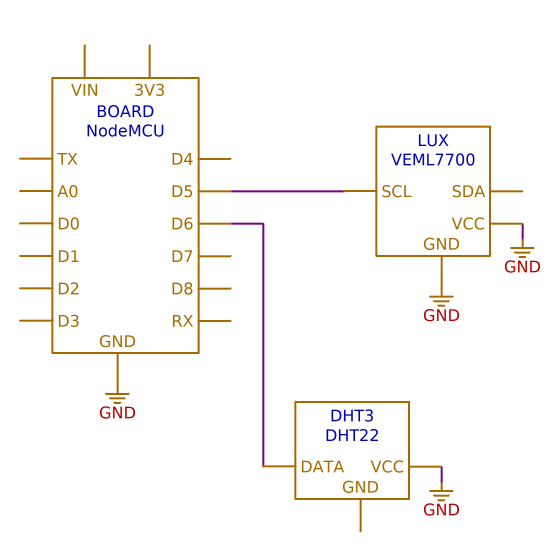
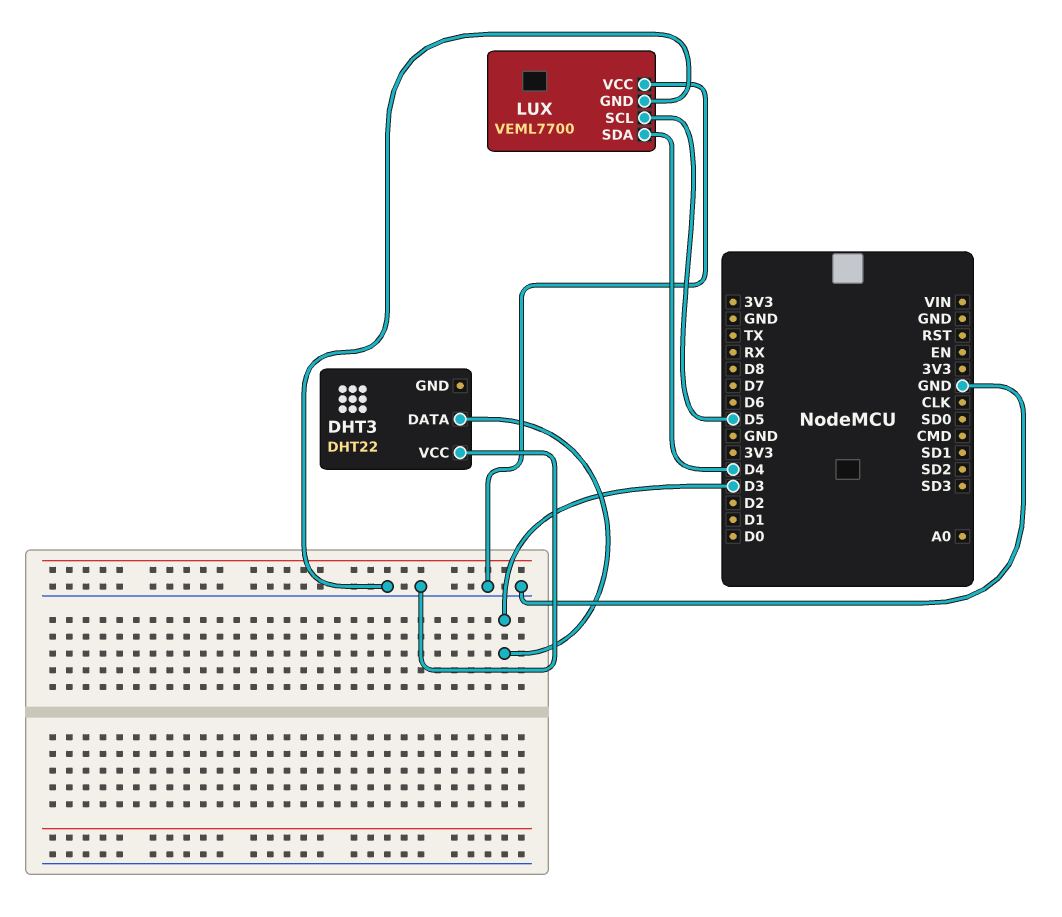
DHT3 pin DATA: D6 -> D3
LUX pin SDA: none -> D4

